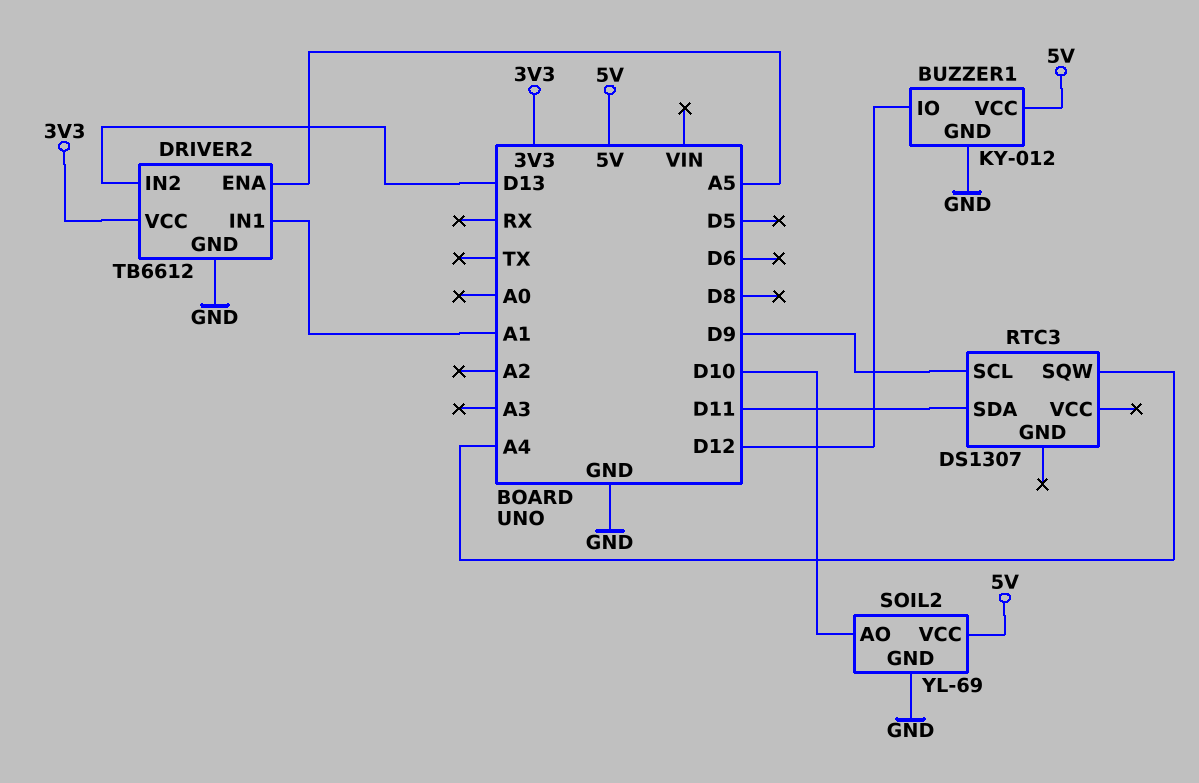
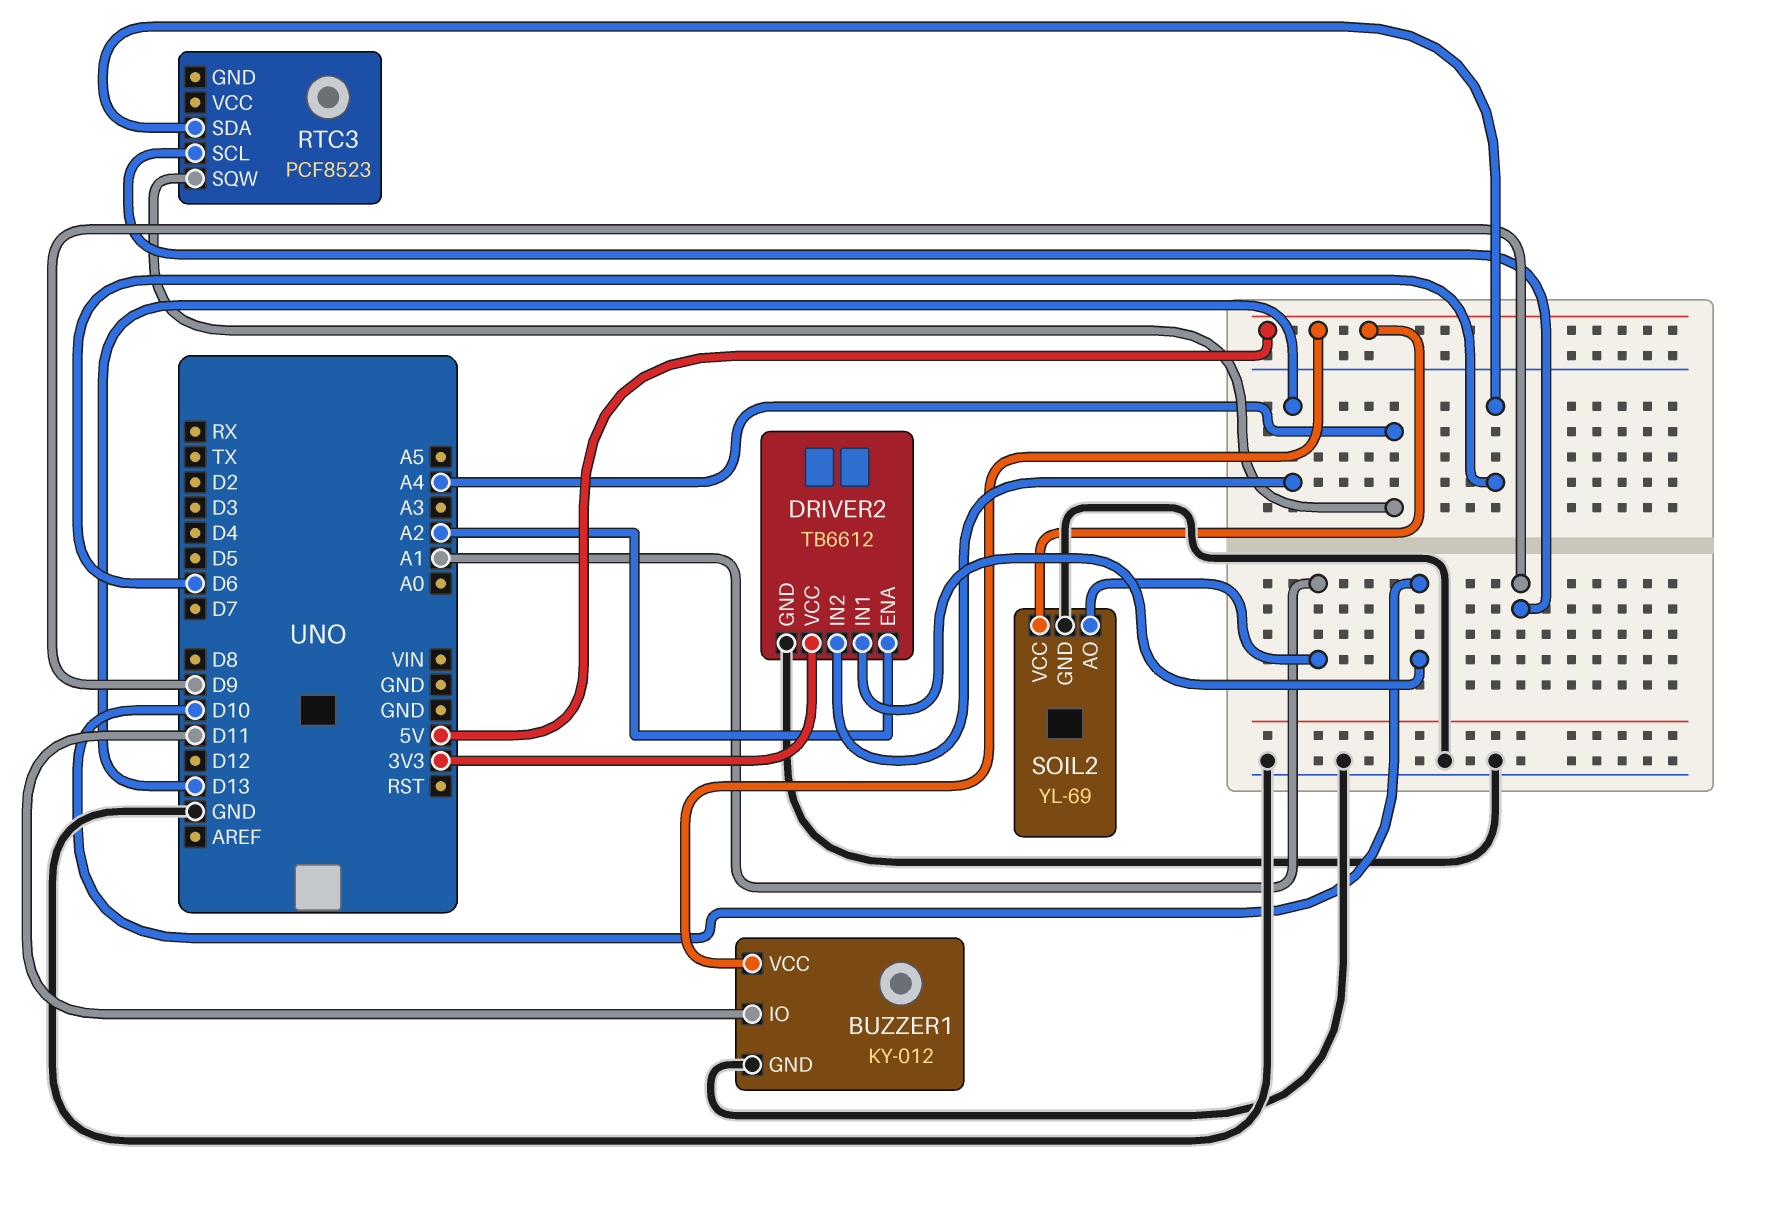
BUZZER1 pin IO: D12 -> D11
DRIVER2 pin ENA: A5 -> A2
DRIVER2 pin IN1: A1 -> D10
RTC3: DS1307 -> PCF8523
RTC3 pin SDA: D11 -> D6
SOIL2 pin AO: D10 -> A1

